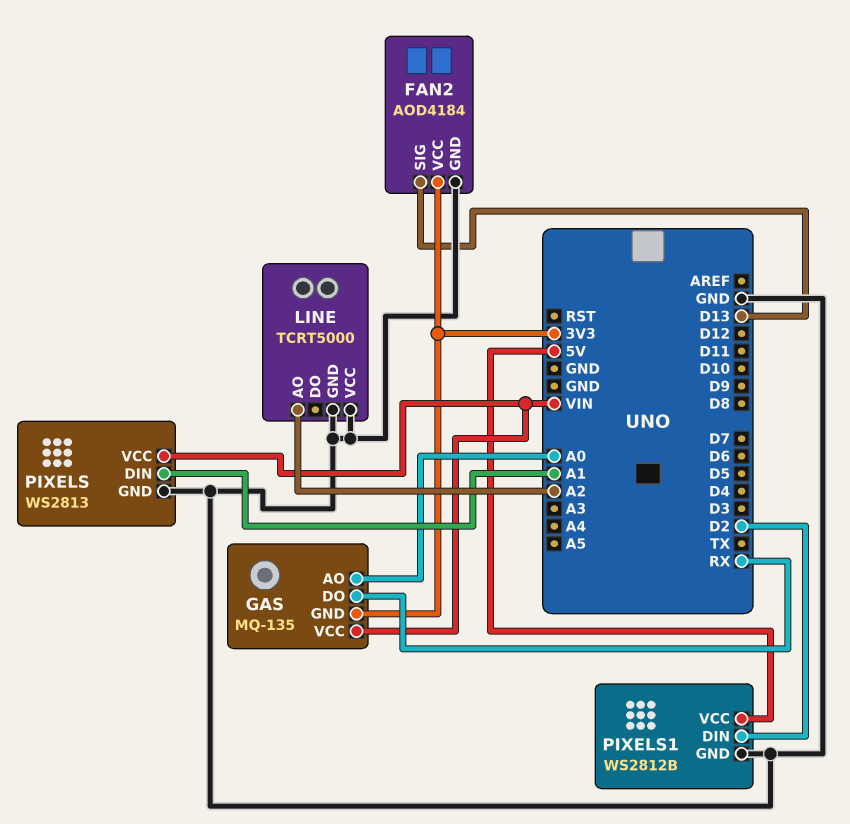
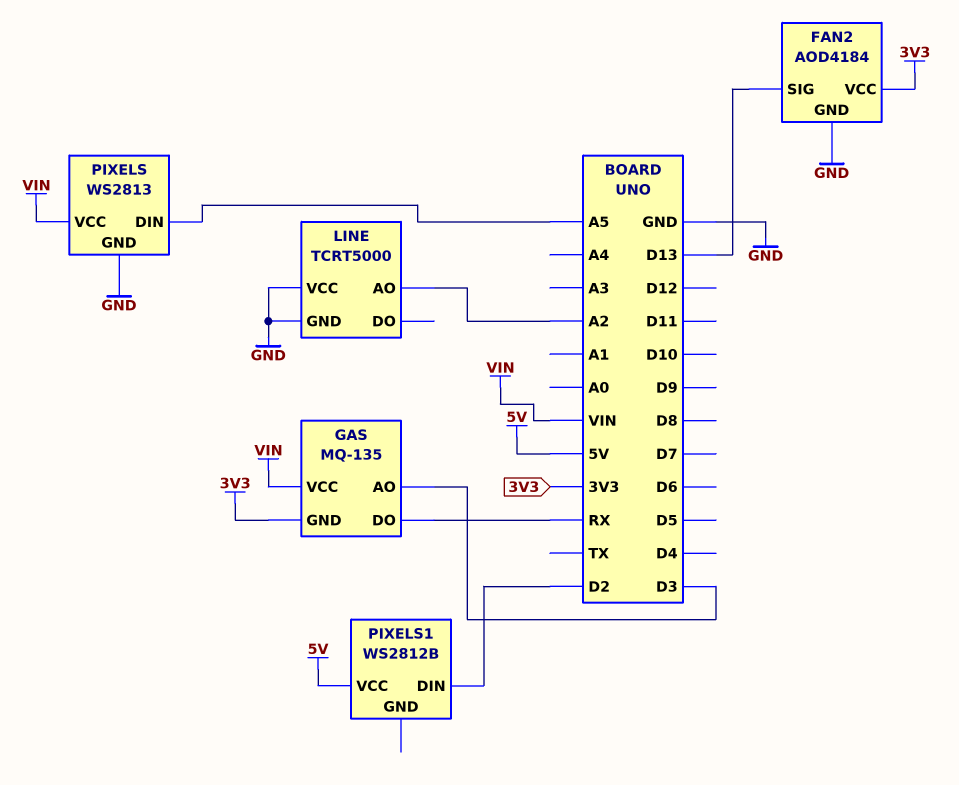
GAS pin AO: A0 -> D3
PIXELS pin DIN: A1 -> A5
PIXELS1 pin GND: GND -> none

